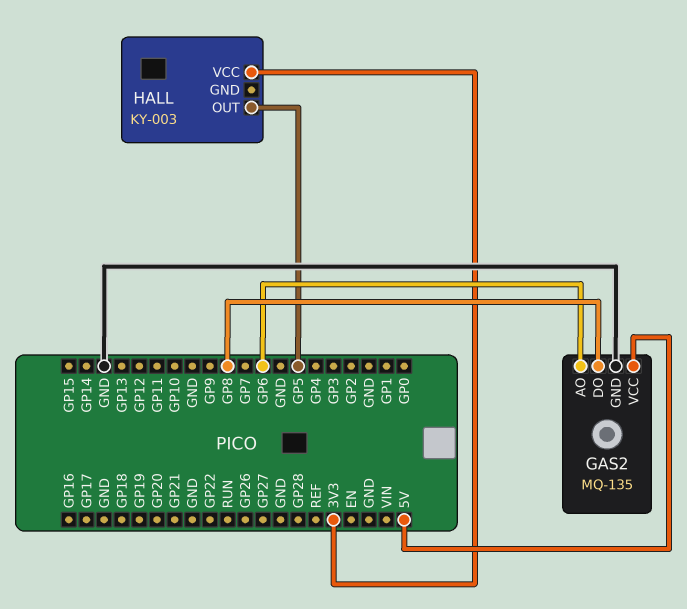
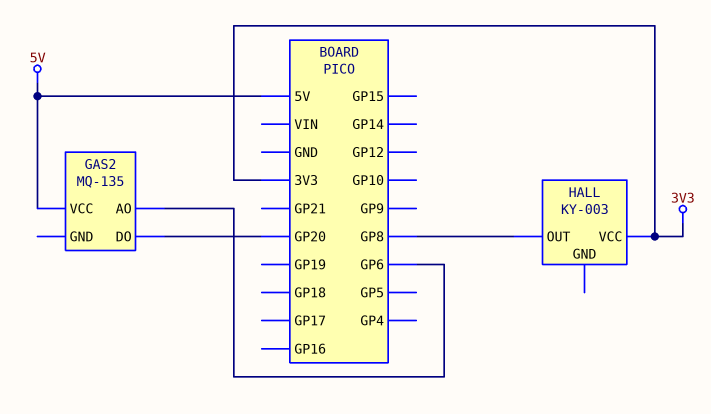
GAS2 pin DO: GP8 -> GP20
GAS2 pin GND: GND -> none
HALL pin OUT: GP5 -> GP8

